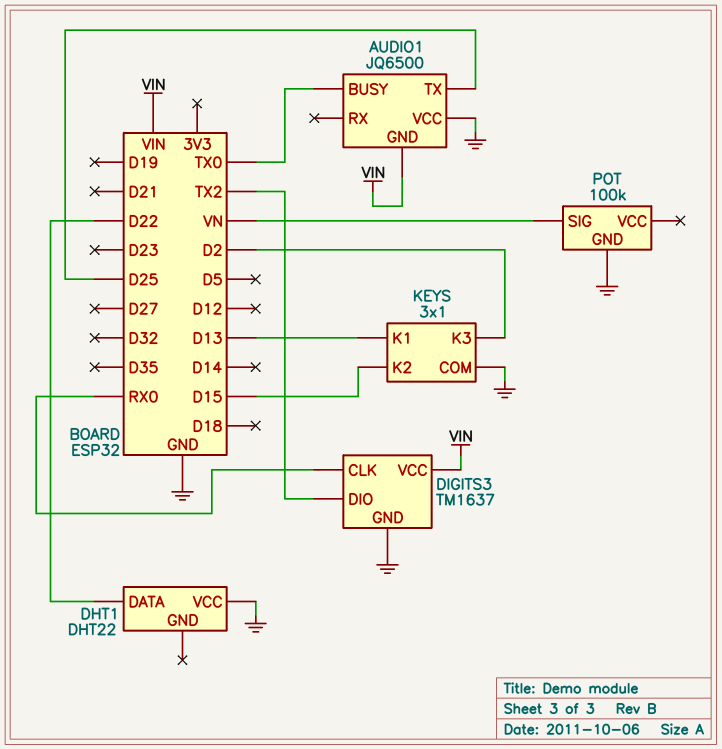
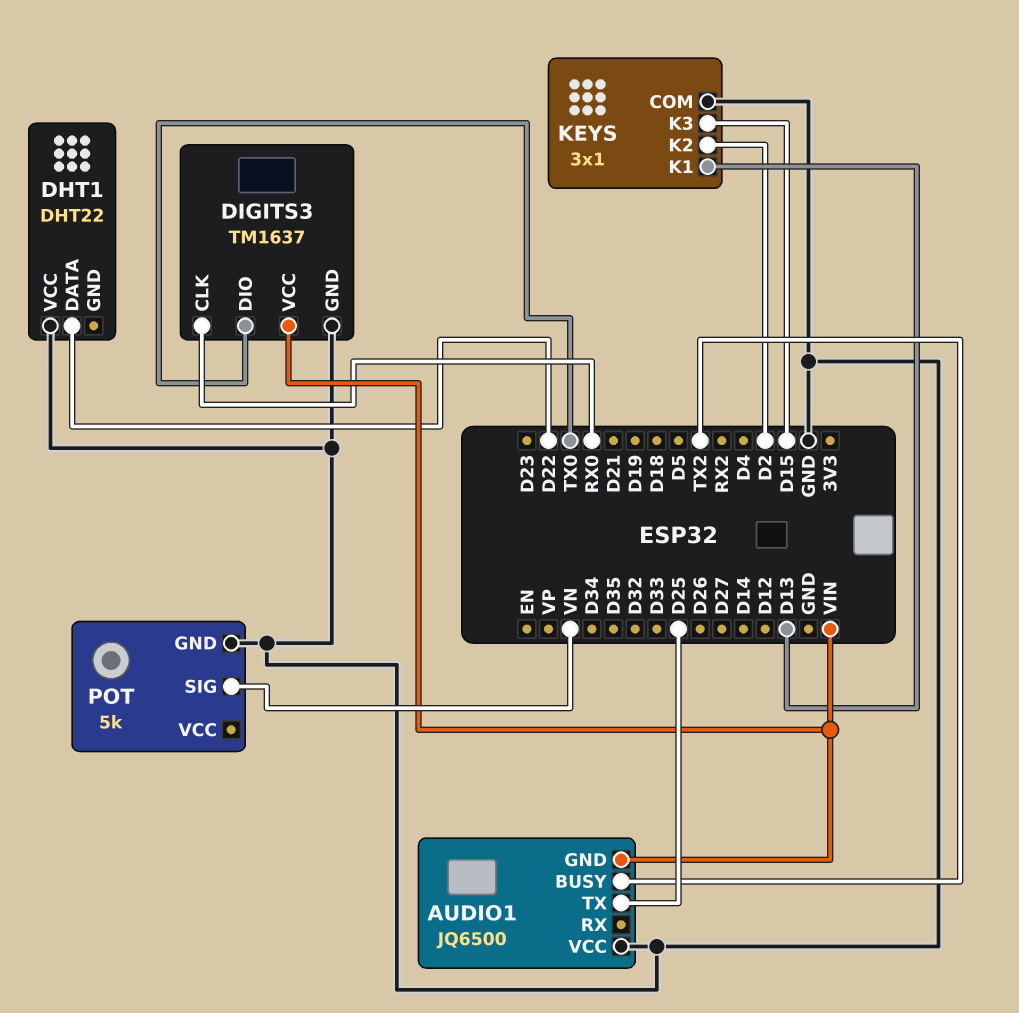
AUDIO1 pin BUSY: TX0 -> TX2
DIGITS3 pin DIO: TX2 -> TX0
KEYS pin K2: D15 -> D2
KEYS pin K3: D2 -> D15
POT: 100k -> 5k

